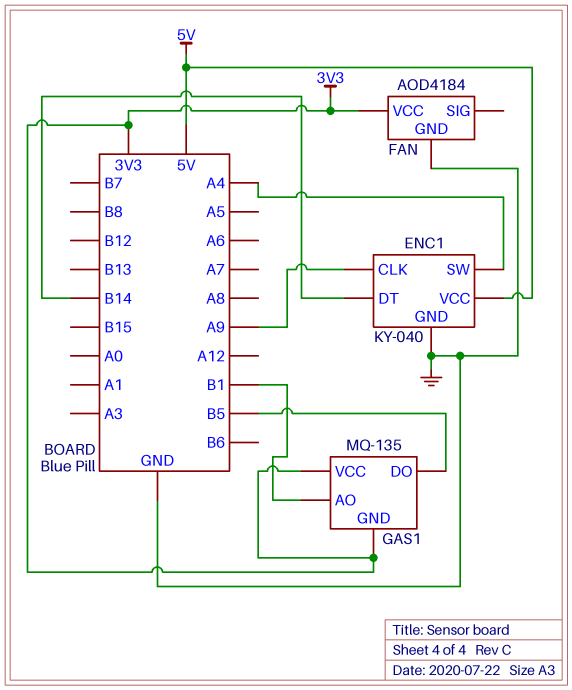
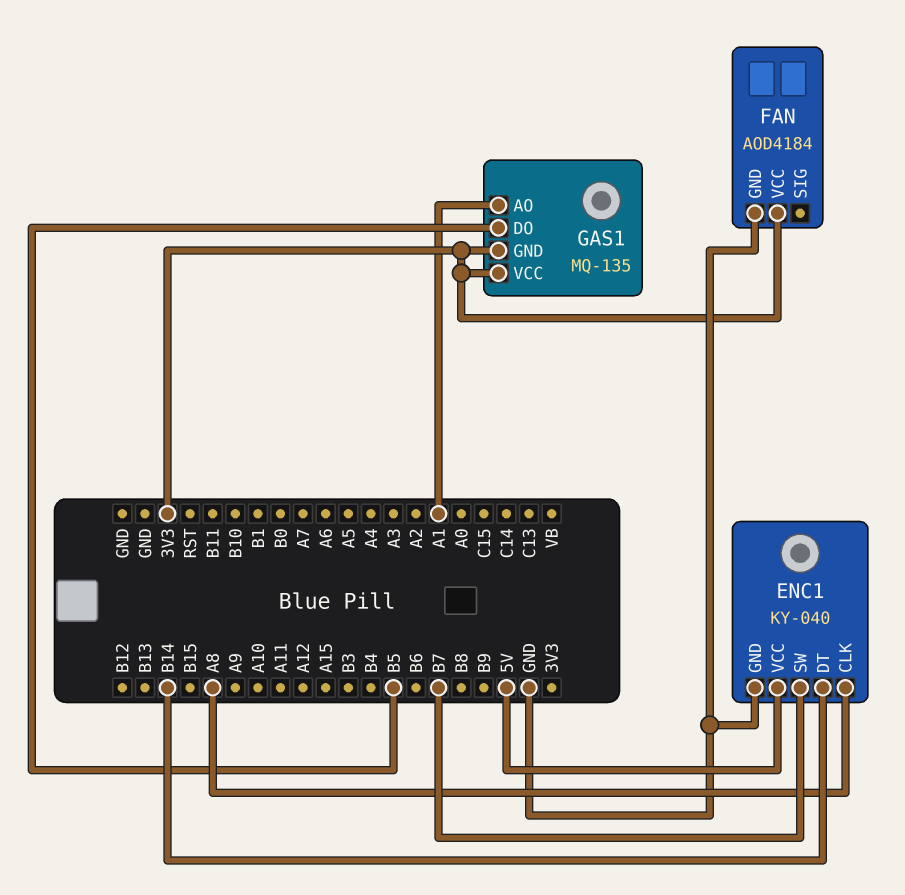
ENC1 pin CLK: A9 -> A8
ENC1 pin SW: A4 -> B7
GAS1 pin AO: B1 -> A1

